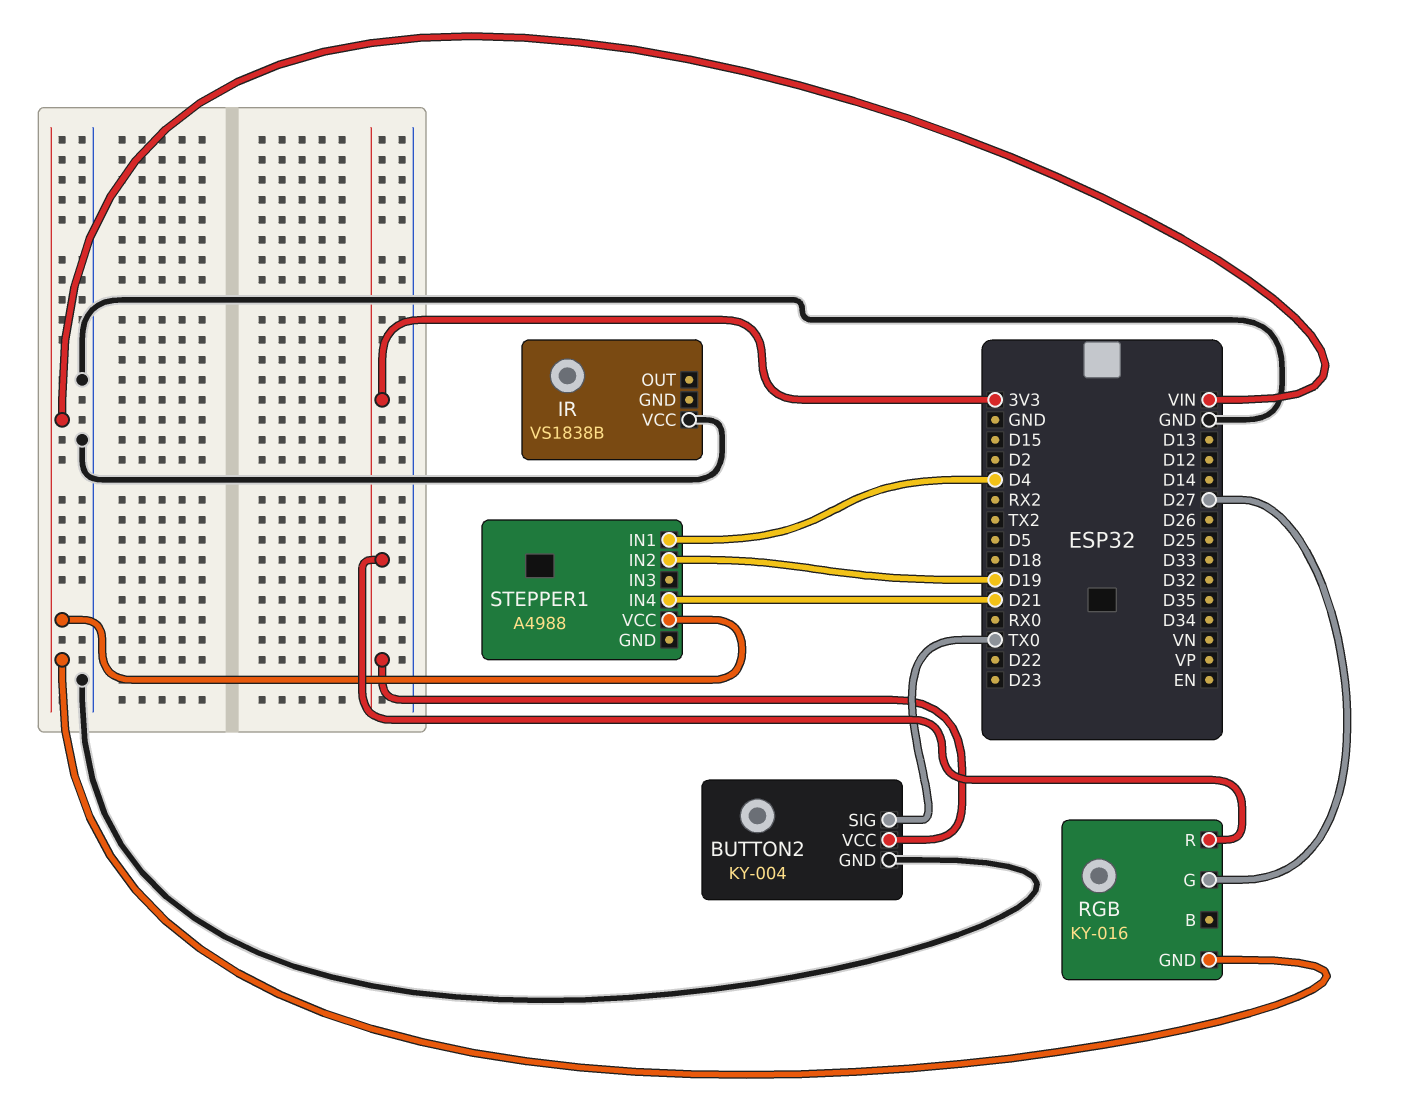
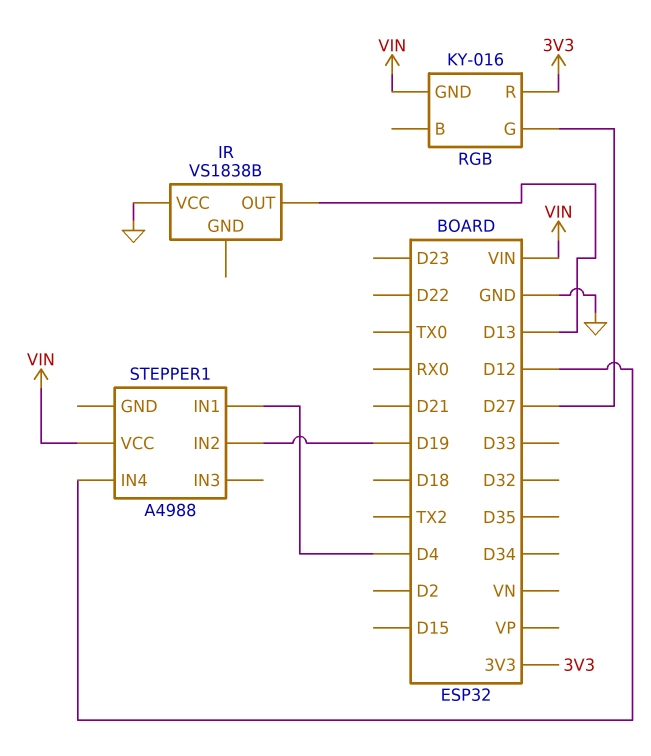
BUTTON2: KY-004 -> none
BUTTON2 pin GND: GND -> none
BUTTON2 pin SIG: TX0 -> none
BUTTON2 pin VCC: 3V3 -> none
IR pin OUT: none -> D13
STEPPER1 pin IN4: D21 -> D12

